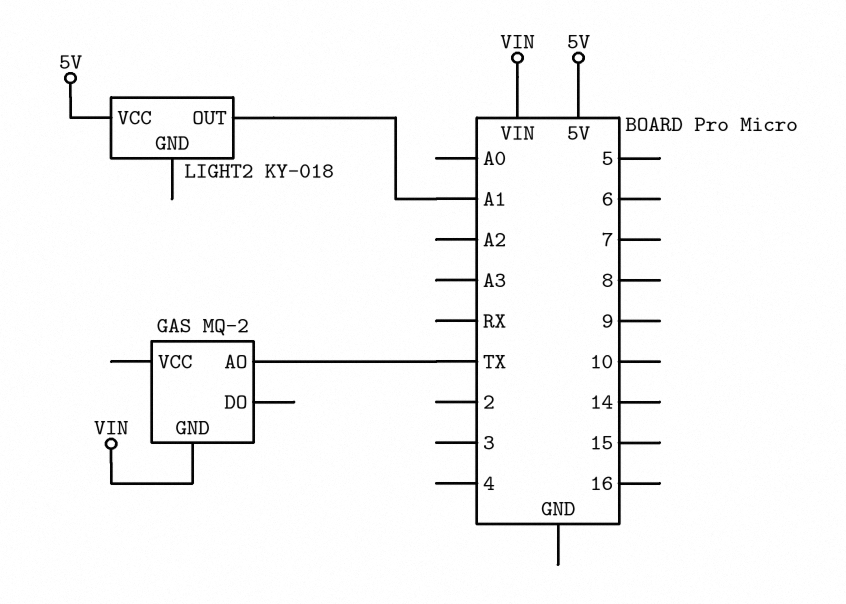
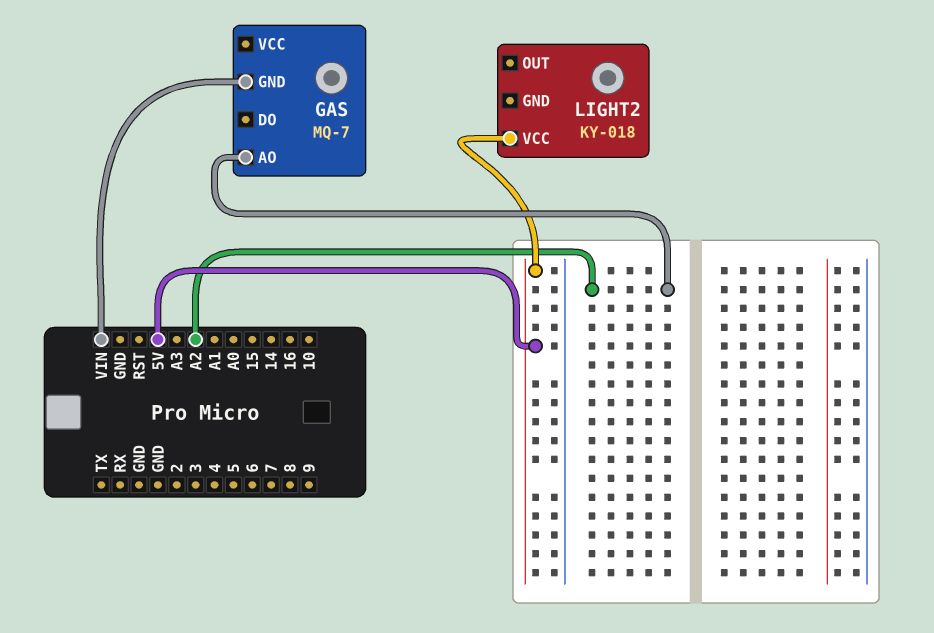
GAS: MQ-2 -> MQ-7
GAS pin AO: TX -> A2
LIGHT2 pin OUT: A1 -> none

